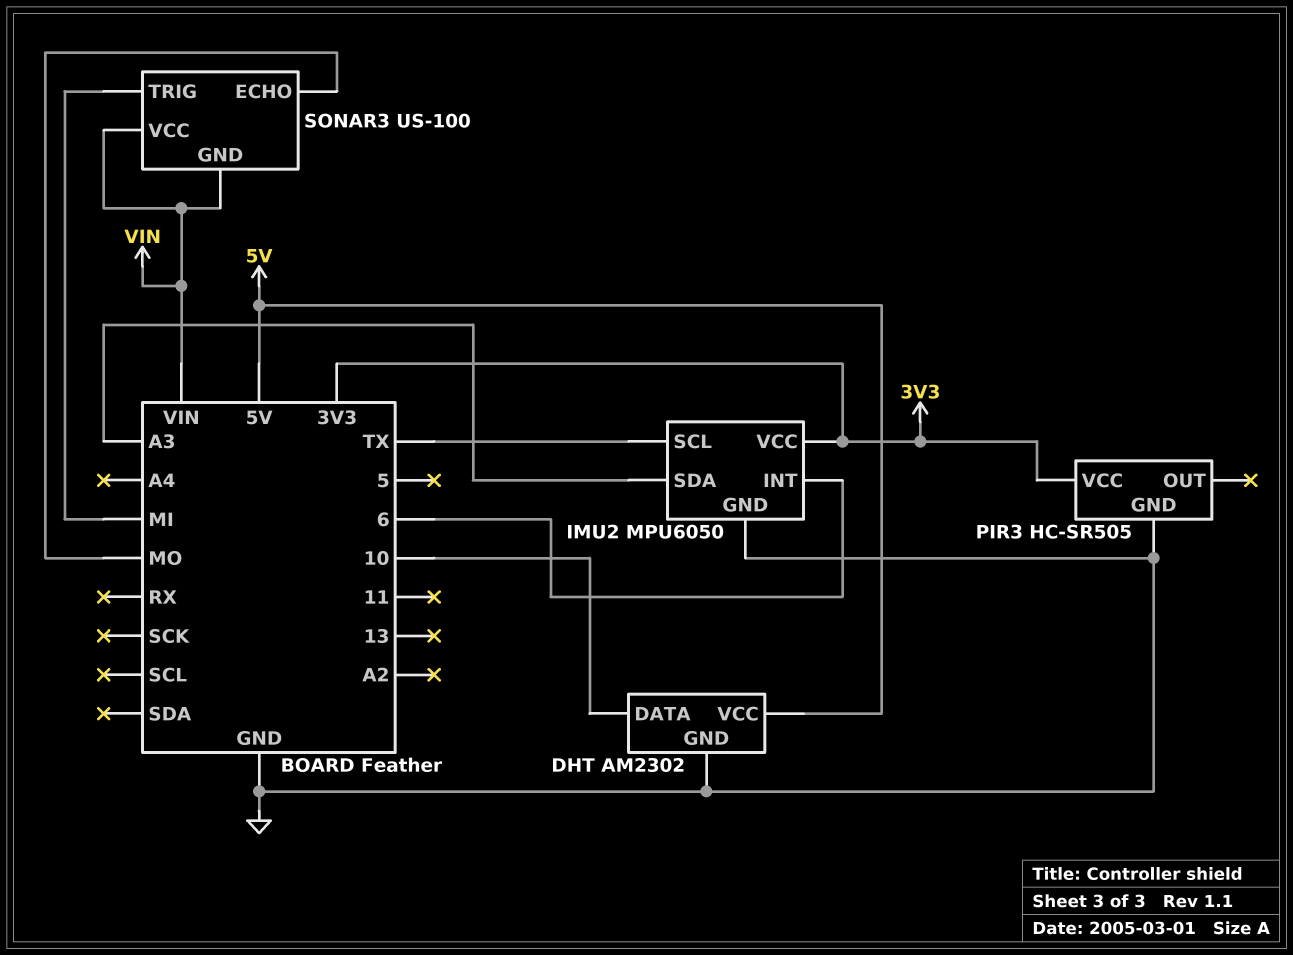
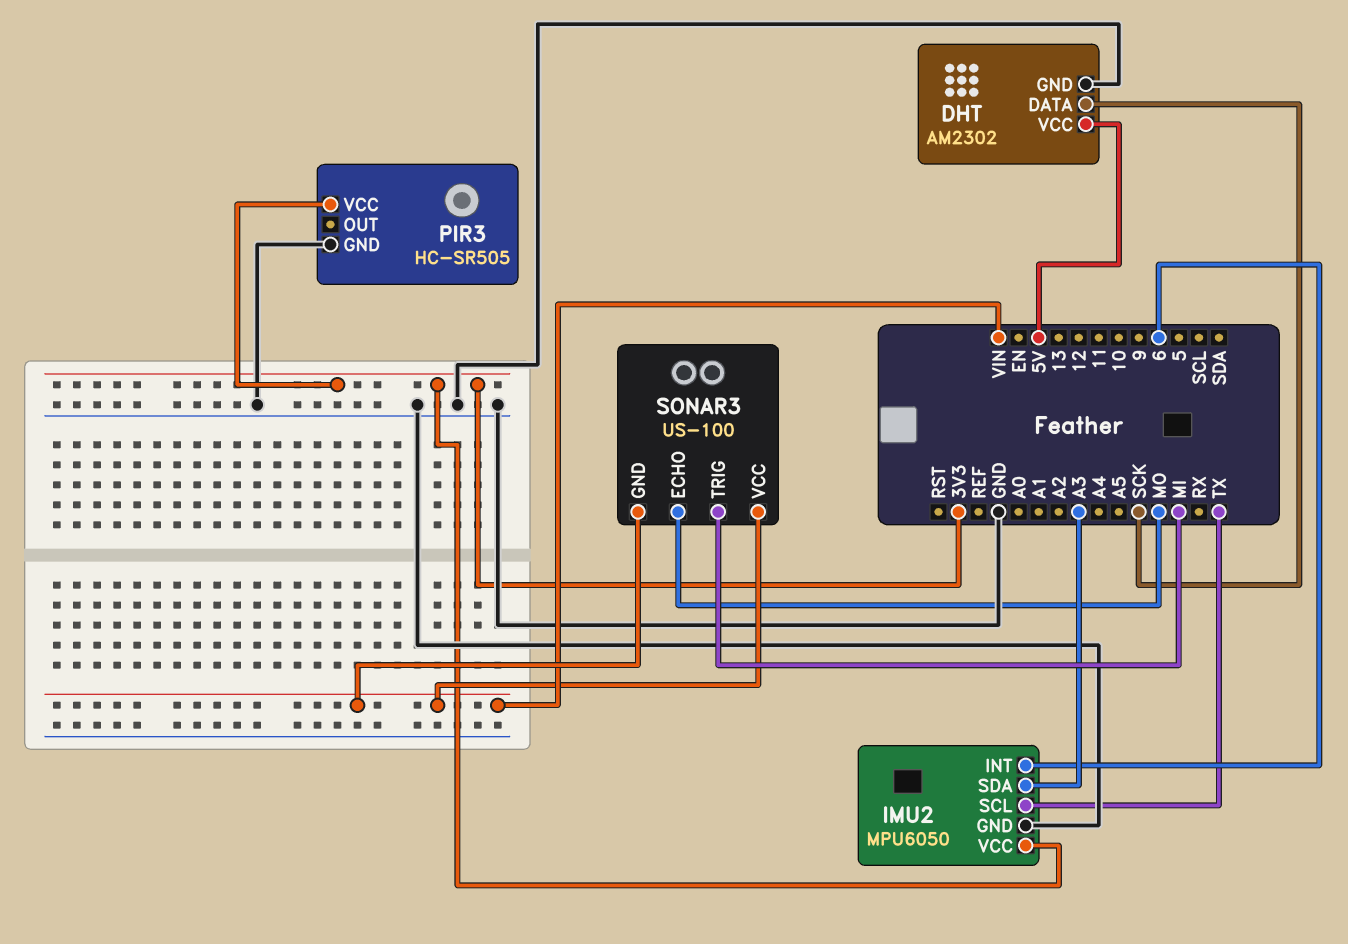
DHT pin DATA: 10 -> SCK

